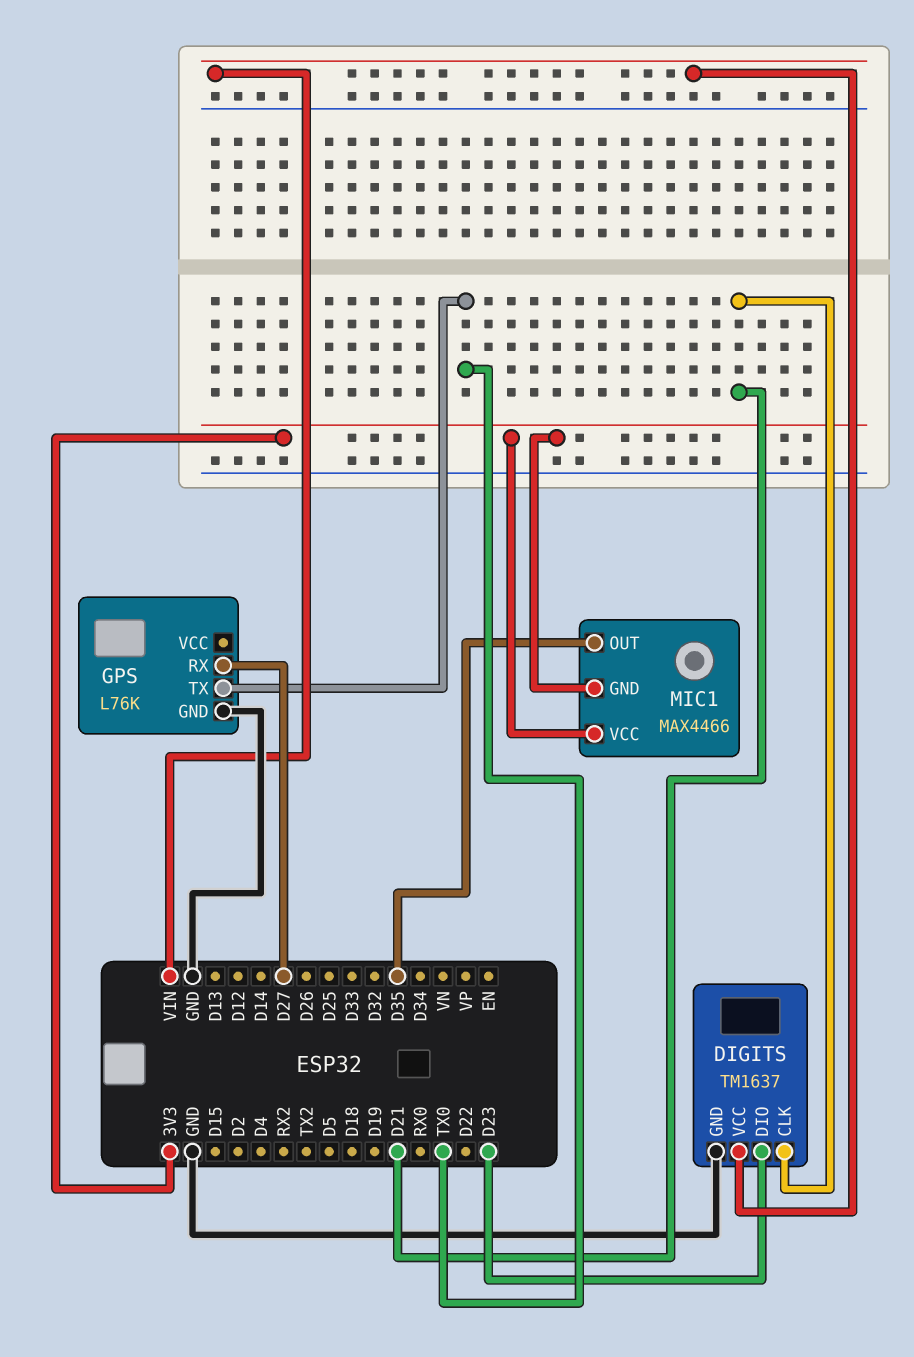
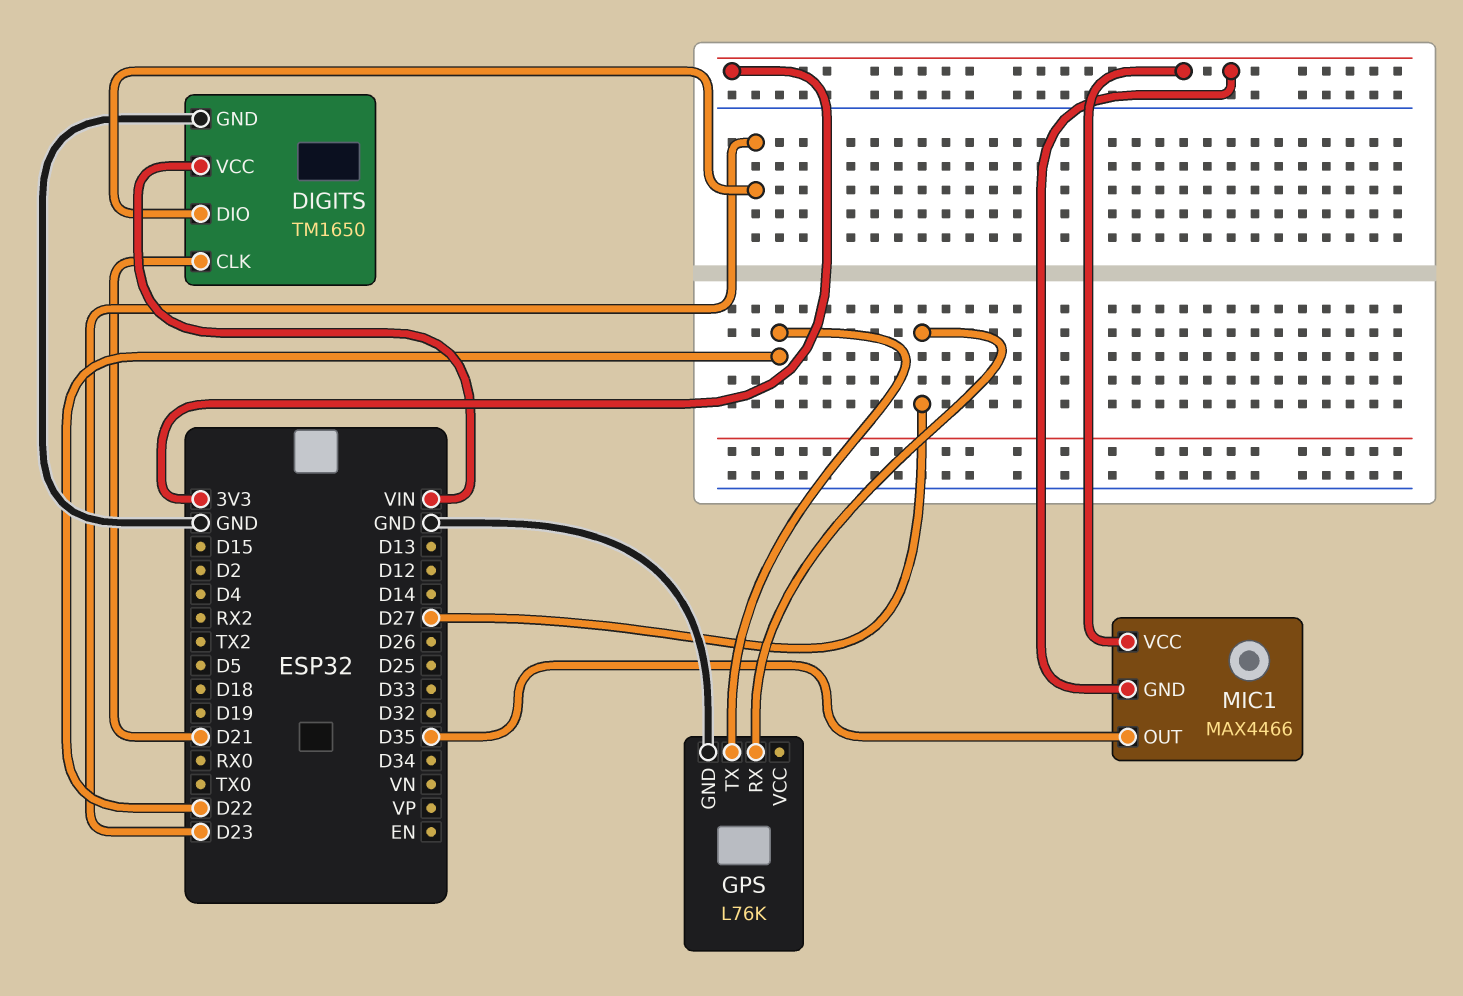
DIGITS: TM1637 -> TM1650
GPS pin TX: TX0 -> D22

